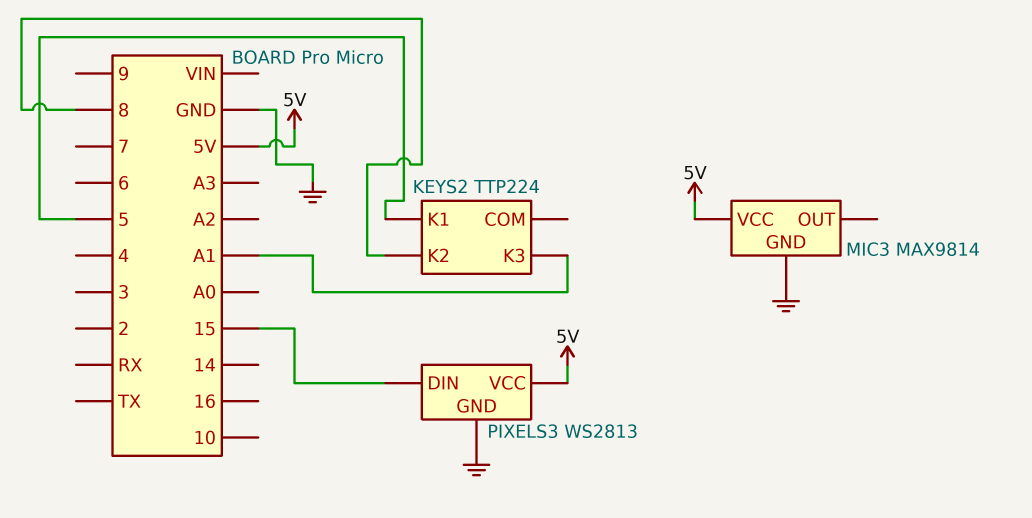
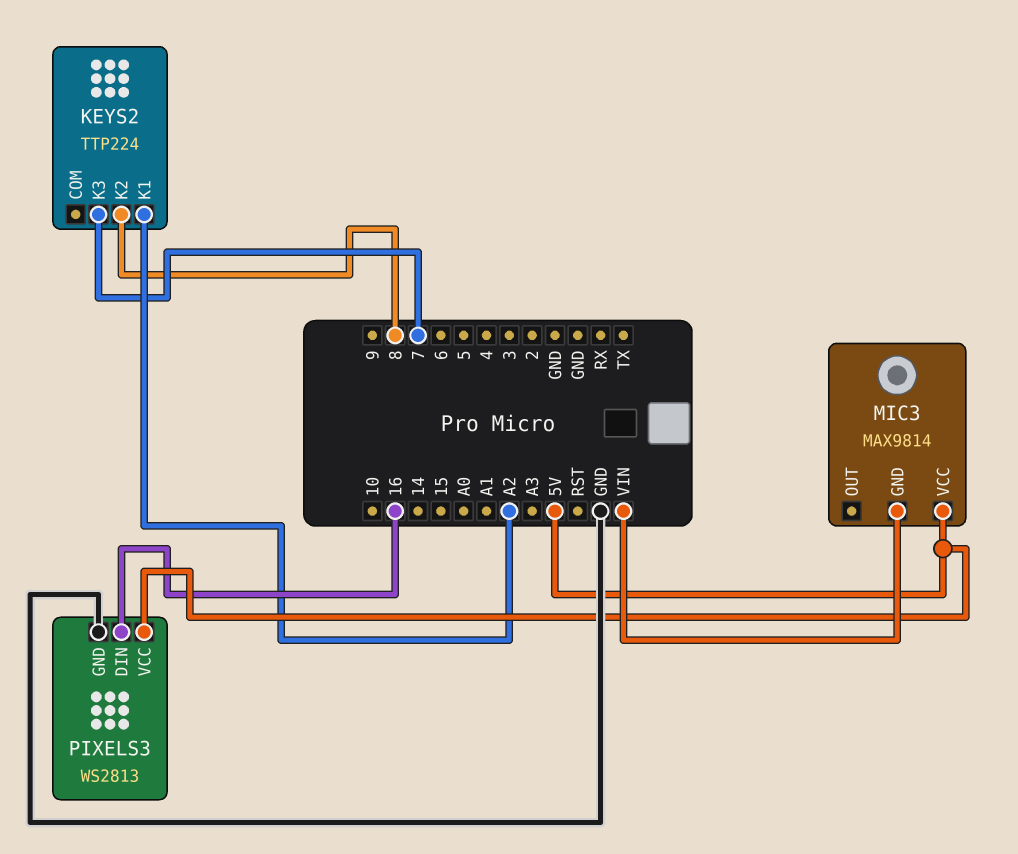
KEYS2 pin K1: 5 -> A2
KEYS2 pin K3: A1 -> 7
MIC3 pin GND: GND -> VIN
PIXELS3 pin DIN: 15 -> 16

